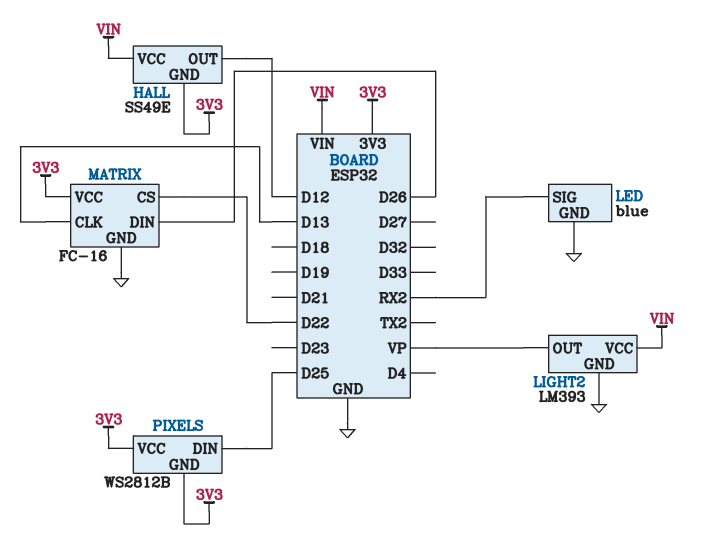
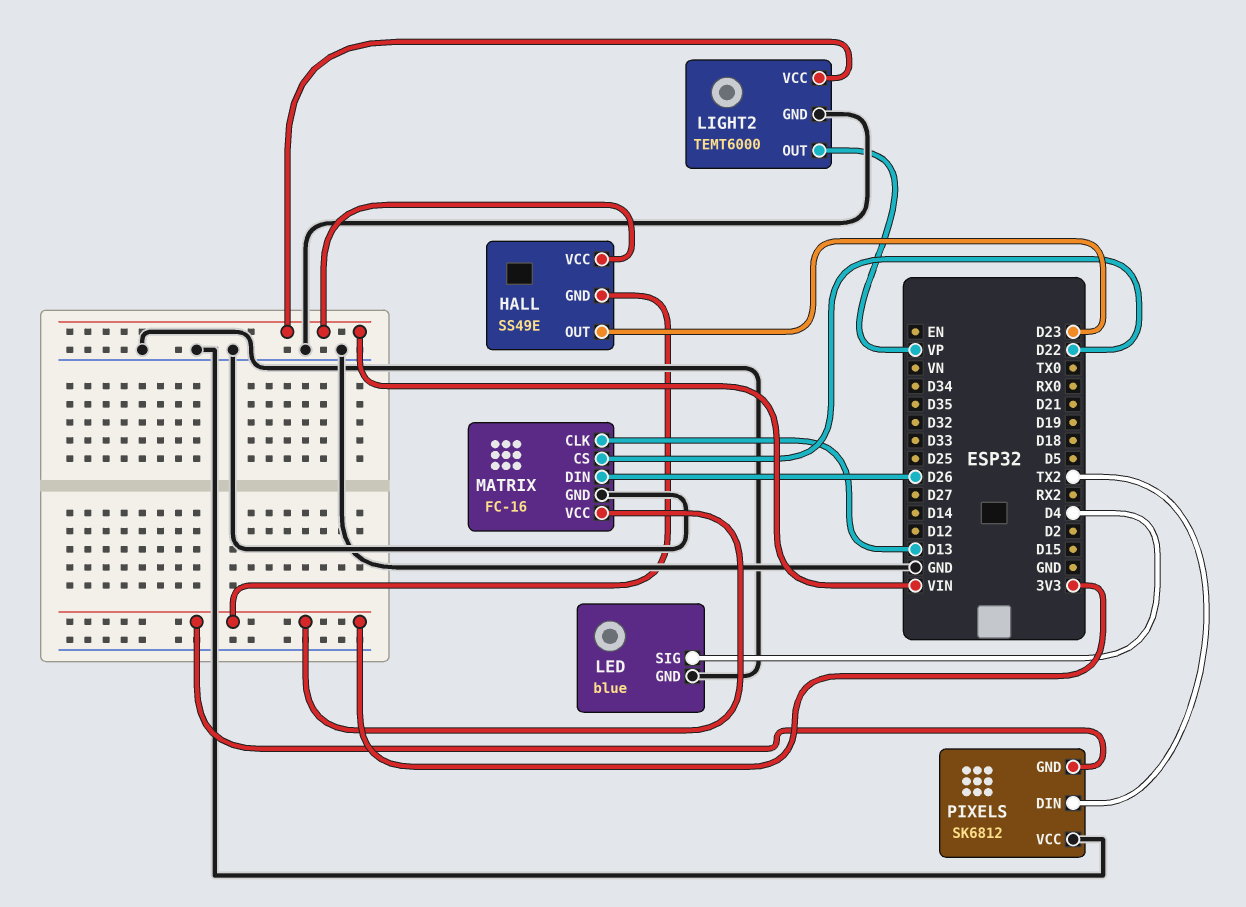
HALL pin OUT: D12 -> D23
LED pin SIG: RX2 -> D4
LIGHT2: LM393 -> TEMT6000
PIXELS: WS2812B -> SK6812
PIXELS pin DIN: D25 -> TX2
PIXELS pin VCC: 3V3 -> GND

